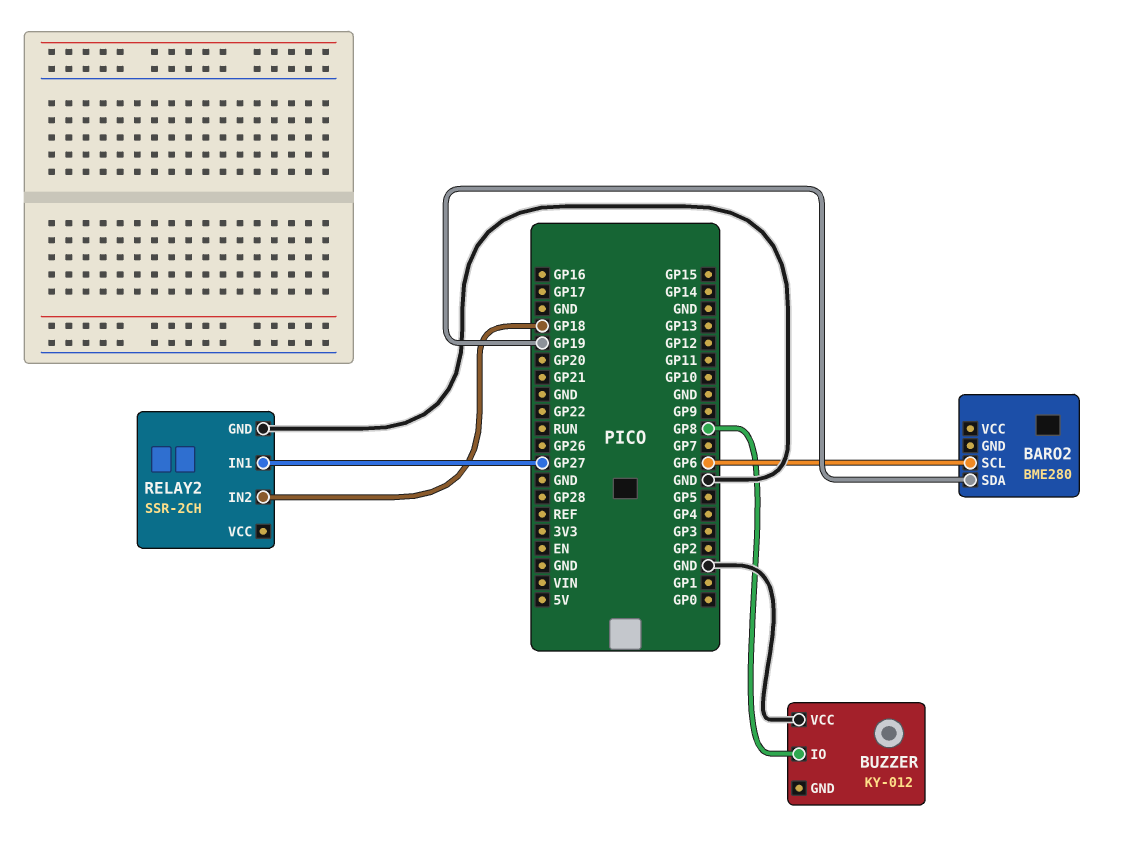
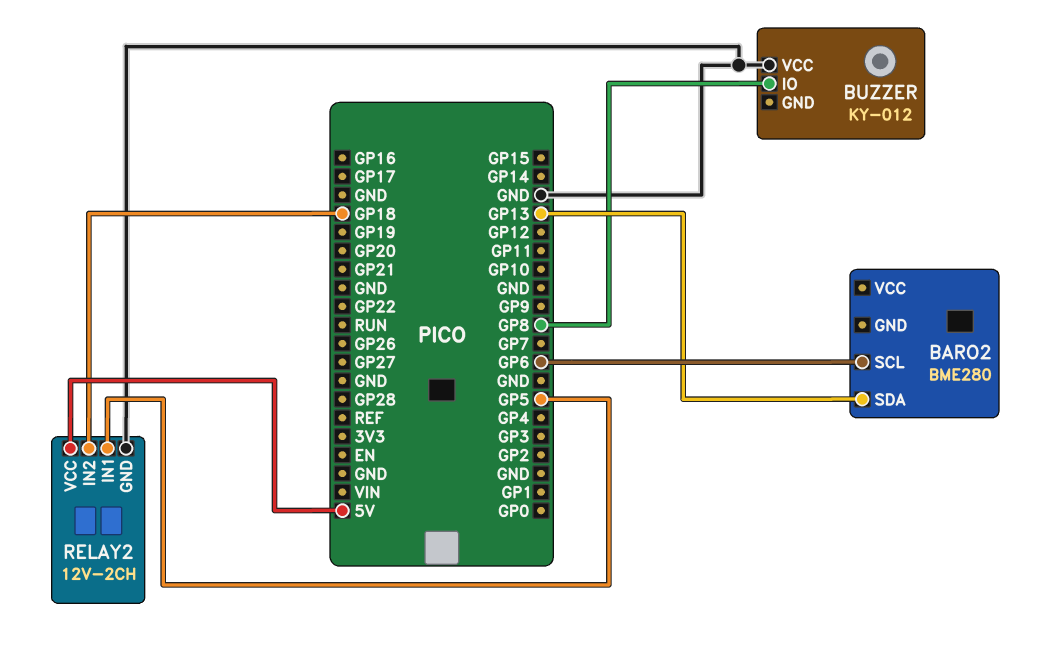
BARO2 pin SDA: GP19 -> GP13
RELAY2: SSR-2CH -> 12V-2CH
RELAY2 pin IN1: GP27 -> GP5
RELAY2 pin VCC: none -> 5V

